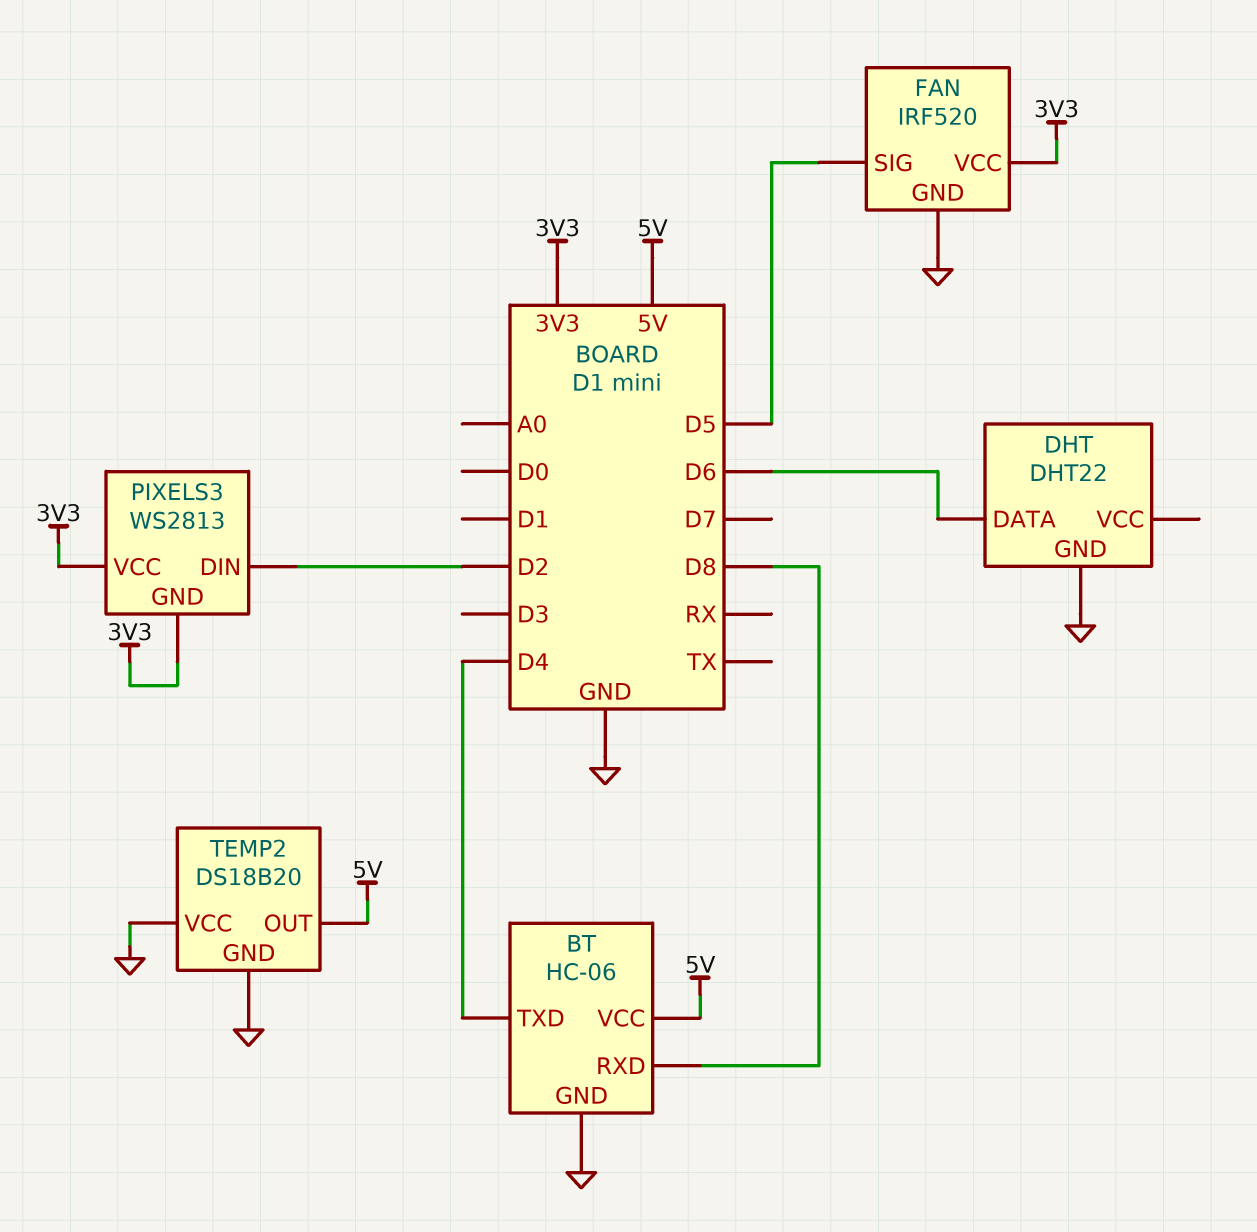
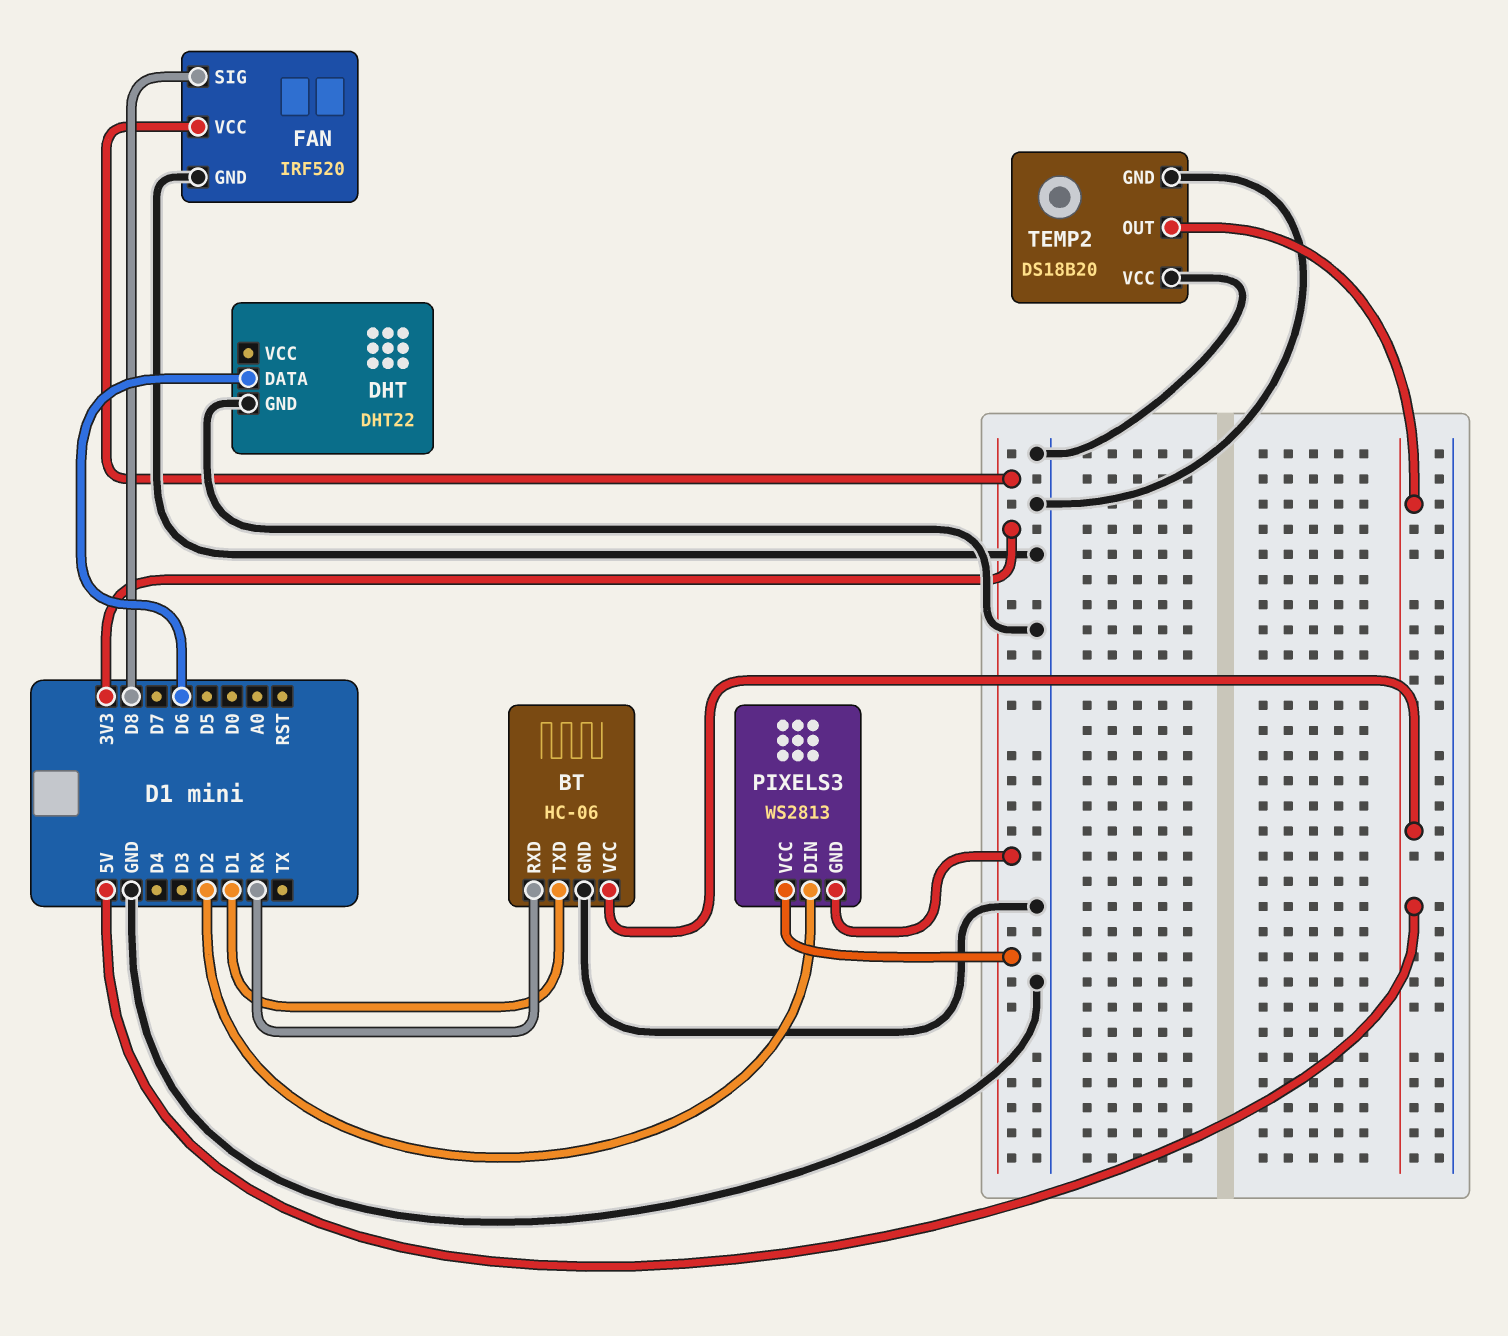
BT pin RXD: D8 -> RX
BT pin TXD: D4 -> D1
FAN pin SIG: D5 -> D8

